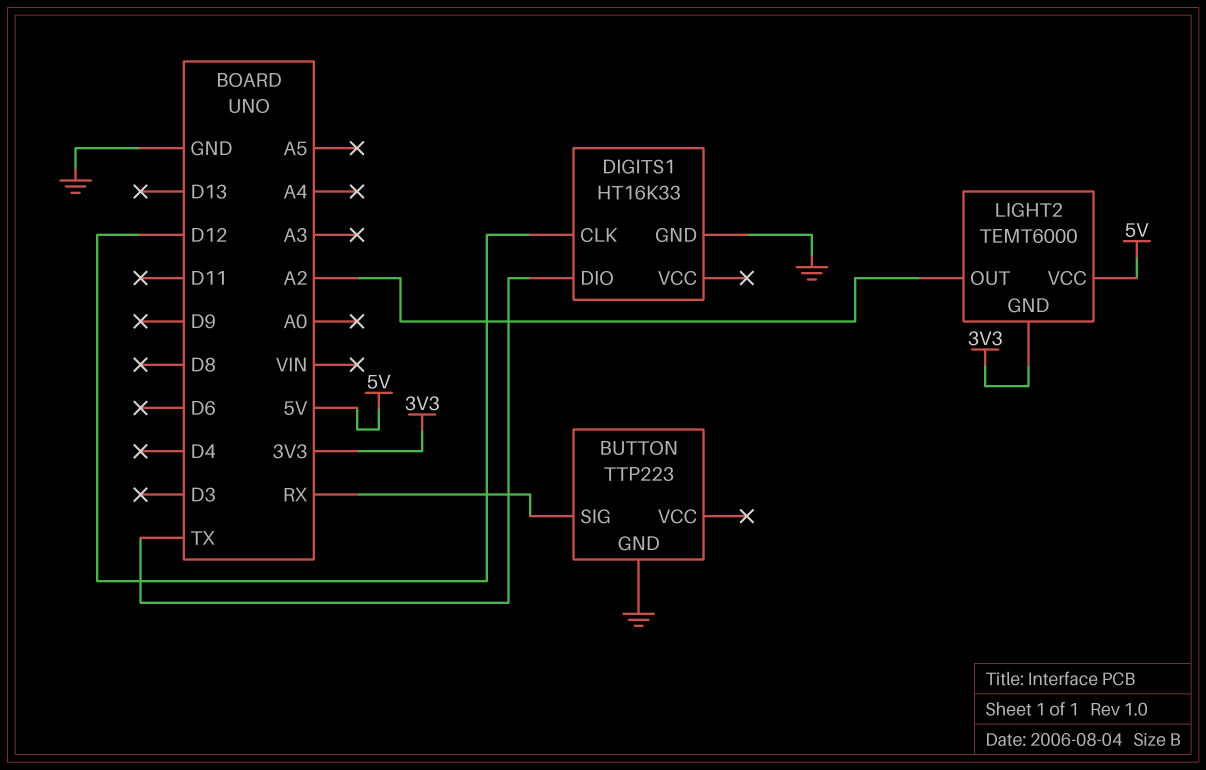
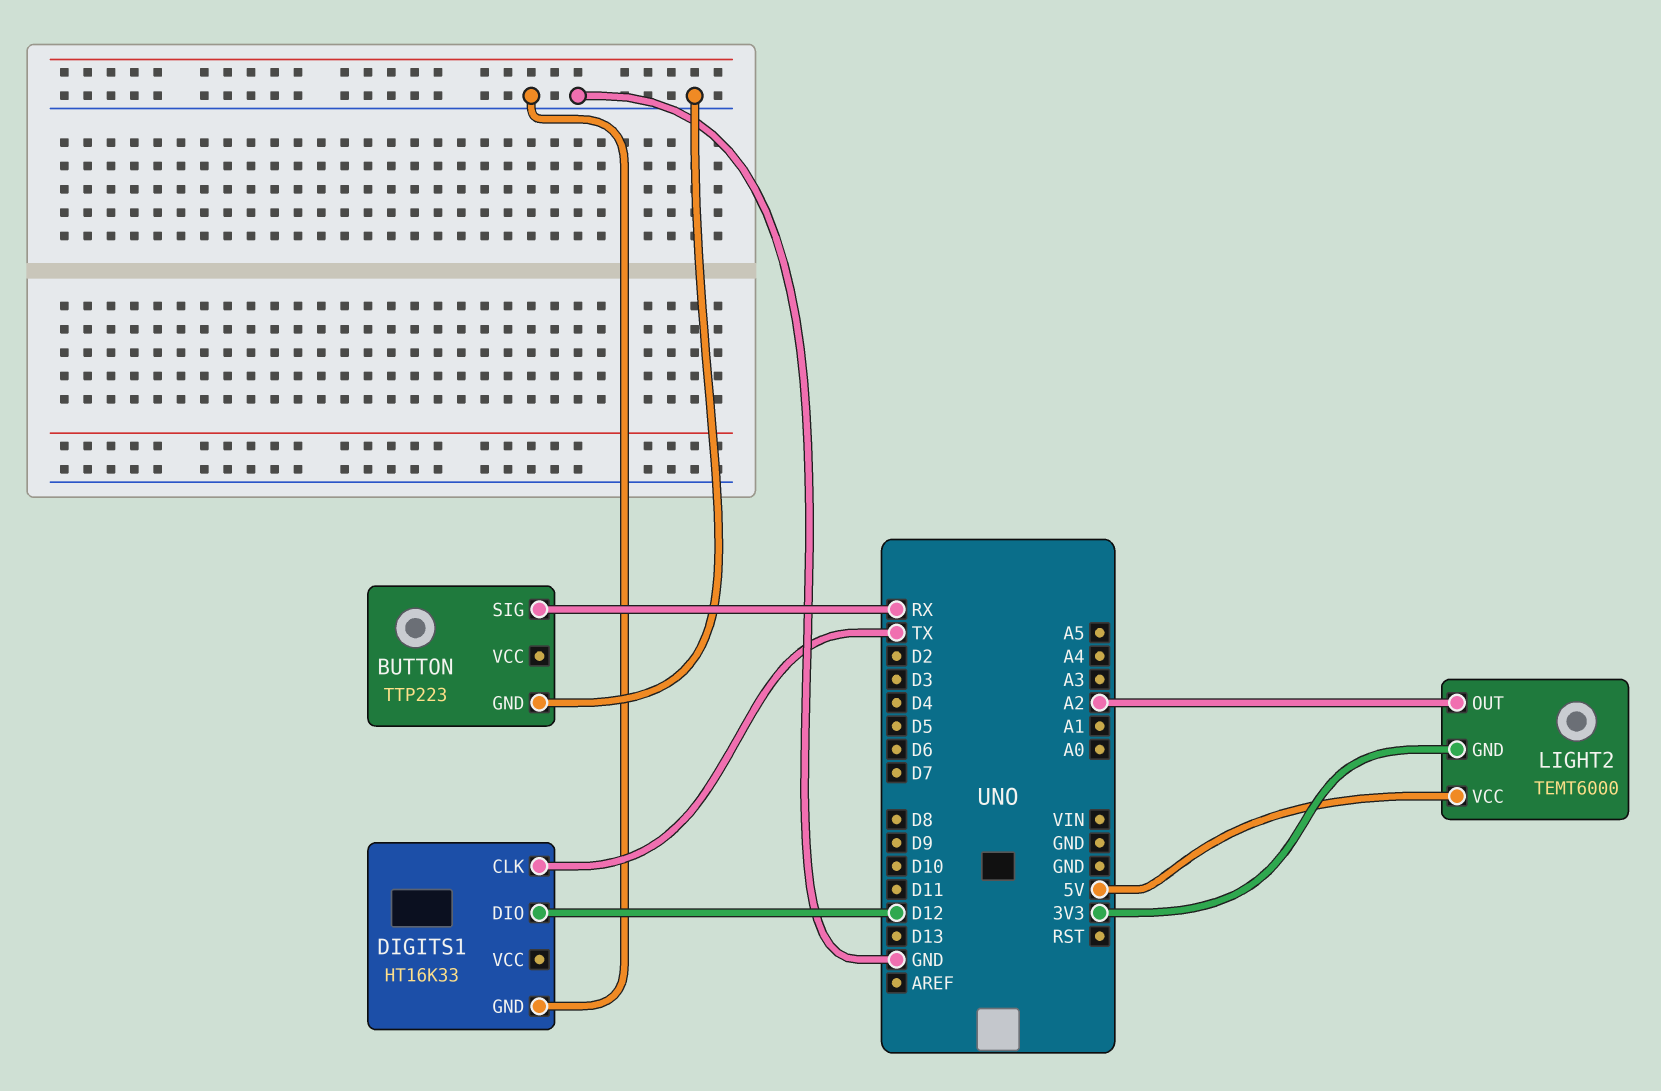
DIGITS1 pin CLK: D12 -> TX
DIGITS1 pin DIO: TX -> D12

